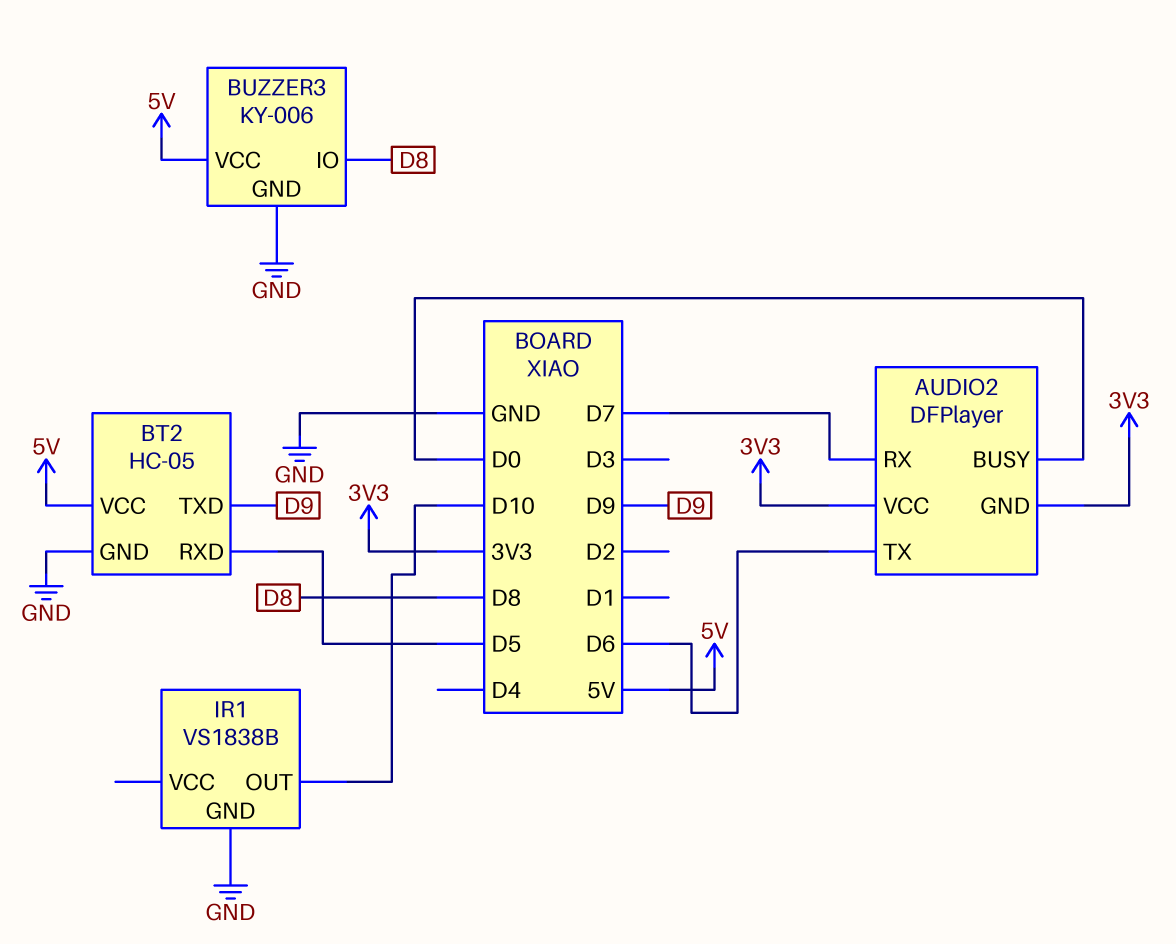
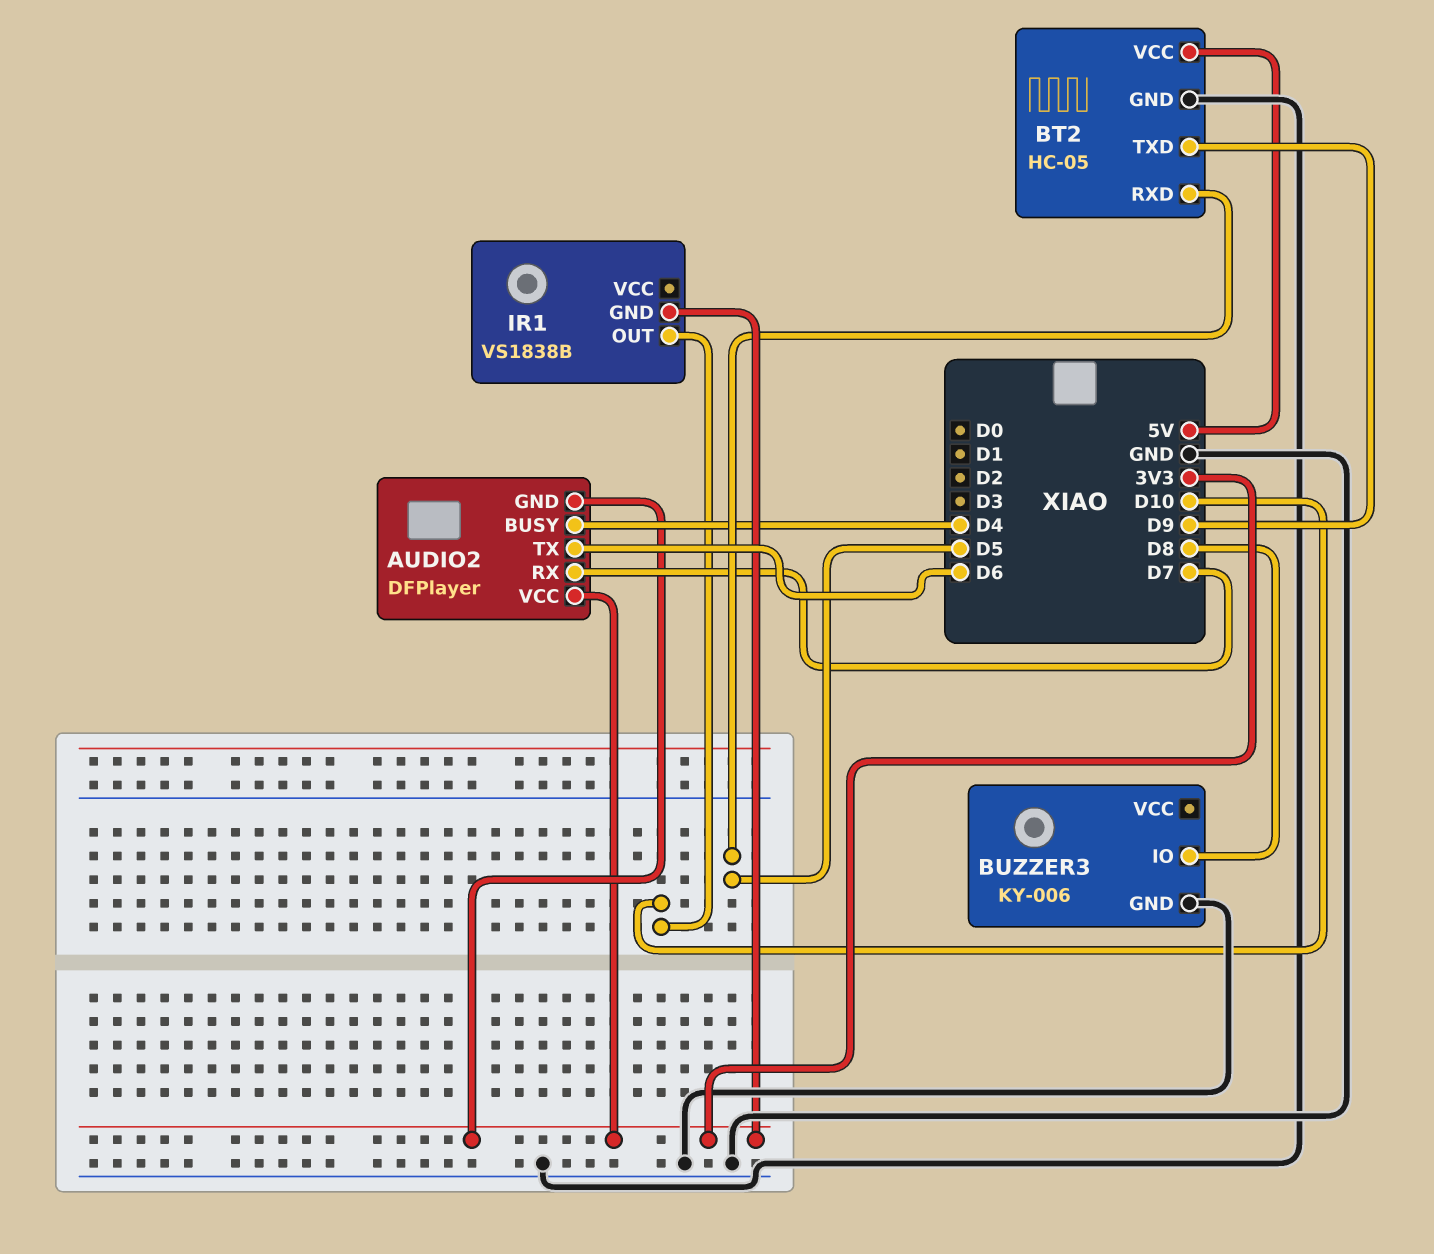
AUDIO2 pin BUSY: D0 -> D4
BUZZER3 pin VCC: 5V -> none
IR1 pin GND: GND -> 3V3

